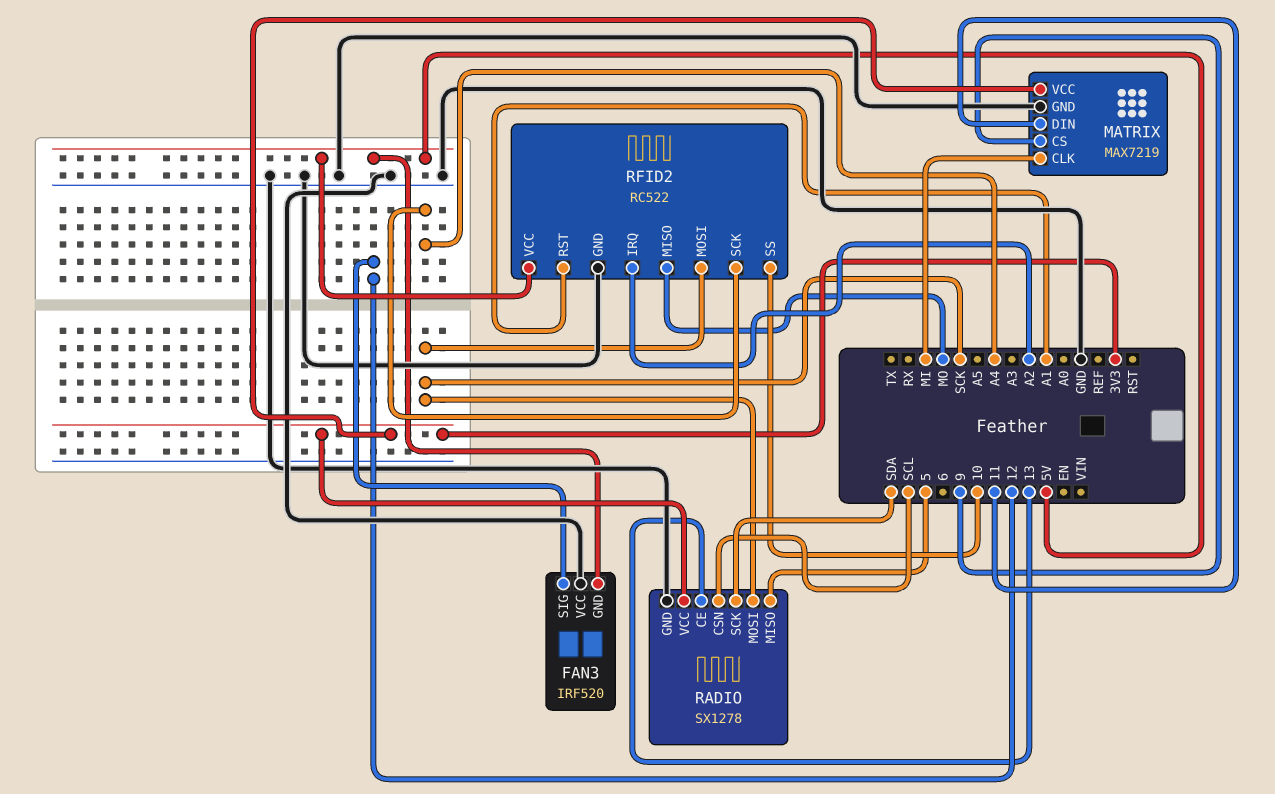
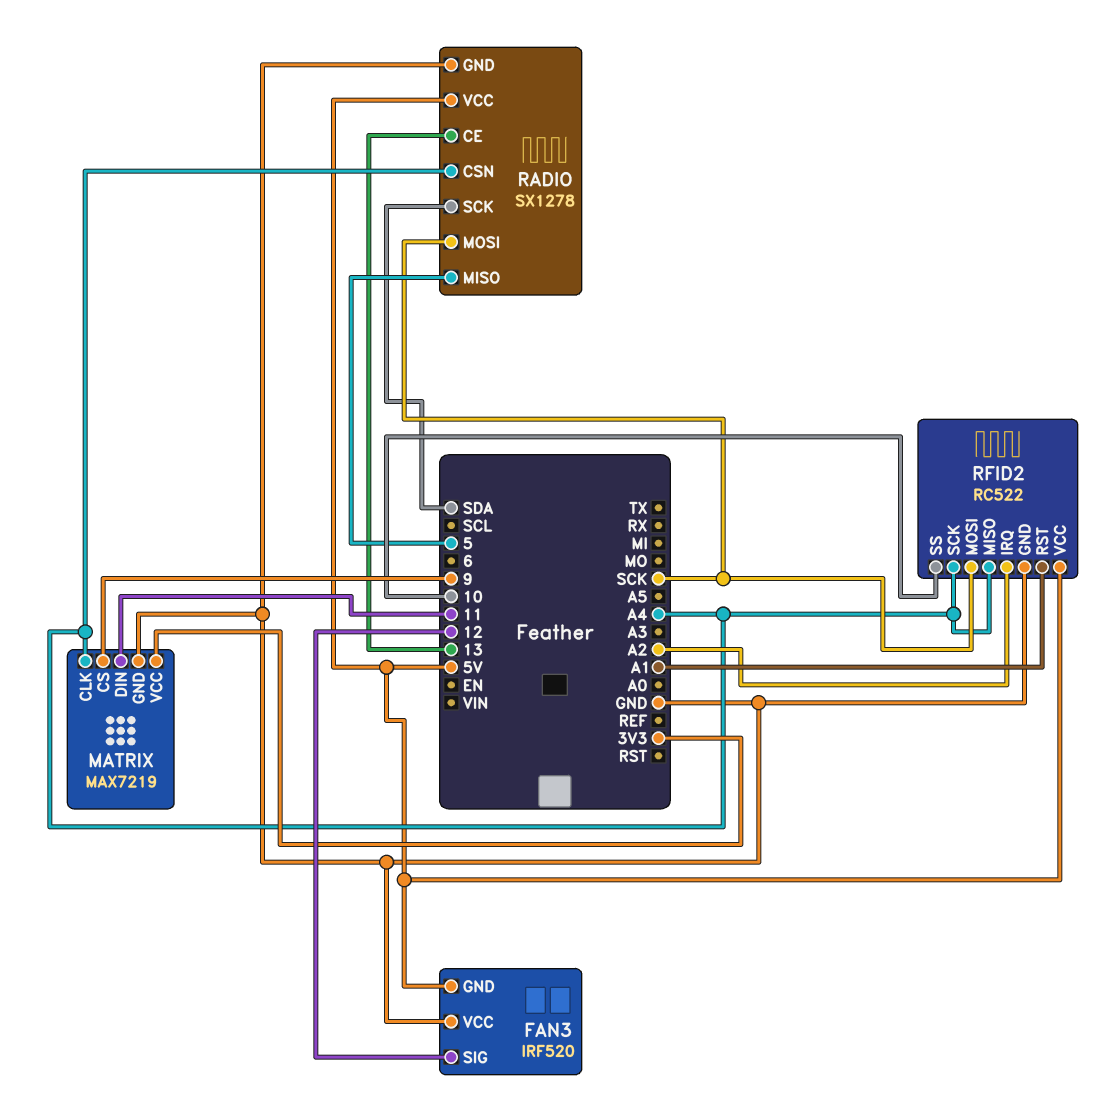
MATRIX pin CLK: MI -> A4
RADIO pin CSN: SCL -> A4
RADIO pin VCC: 3V3 -> 5V
RFID2 pin MISO: MO -> A4

